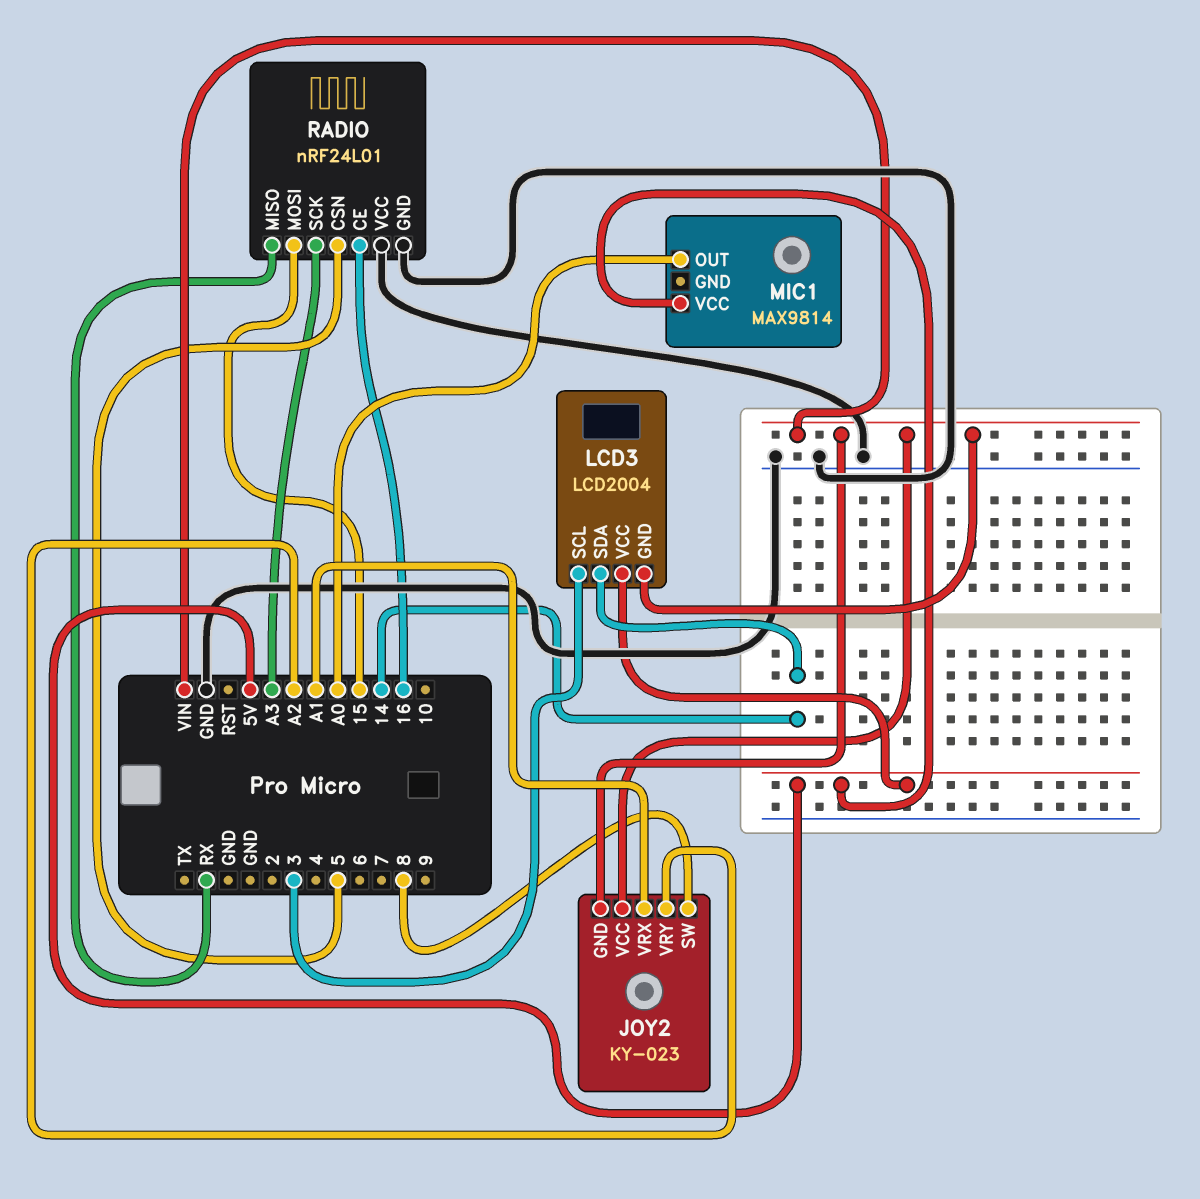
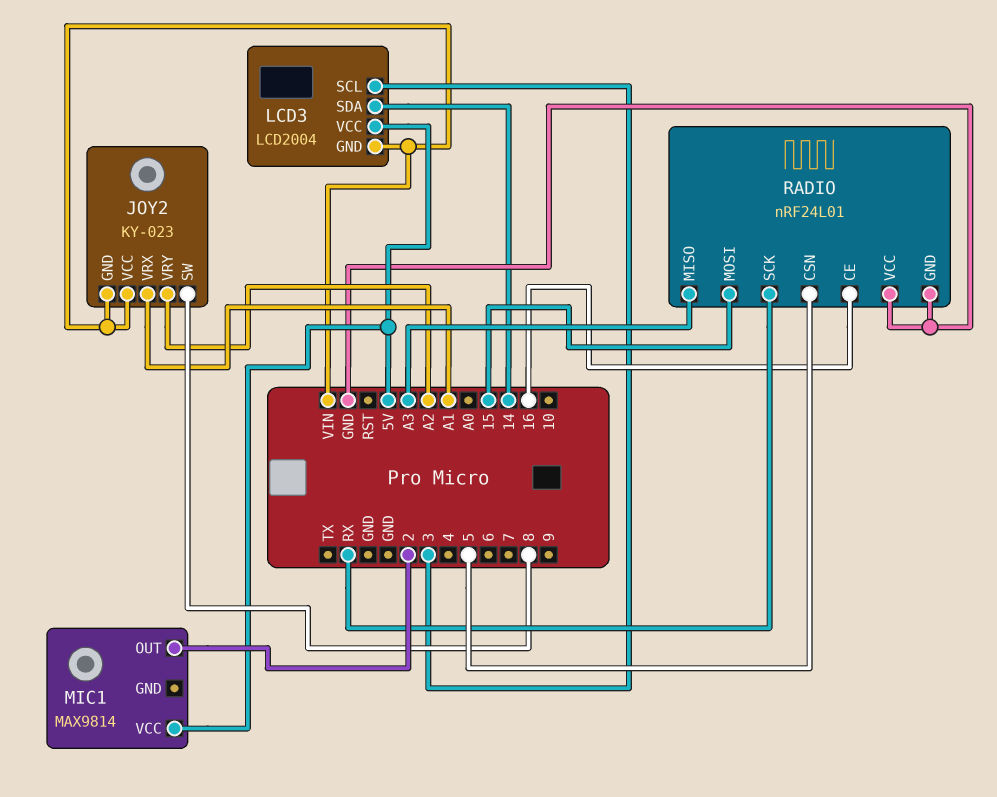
MIC1 pin OUT: A0 -> 2
RADIO pin MISO: RX -> A3
RADIO pin SCK: A3 -> RX

